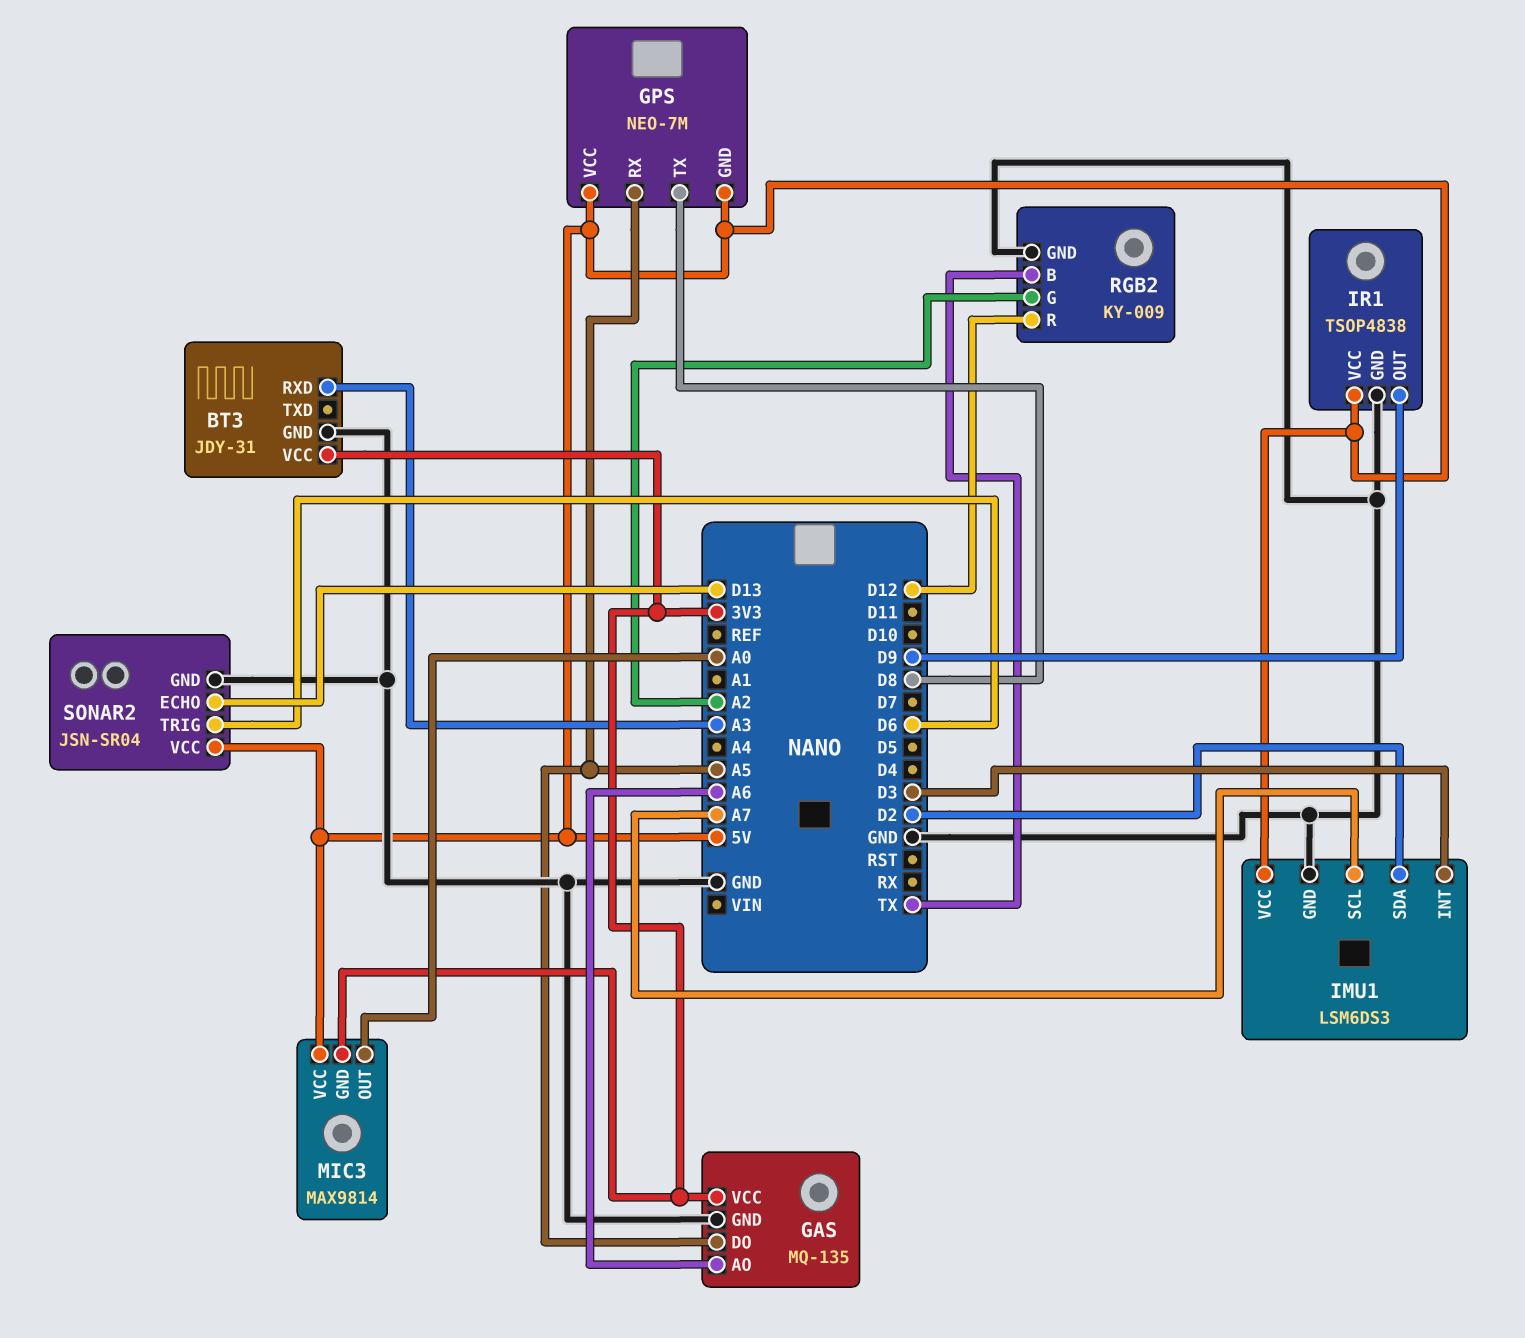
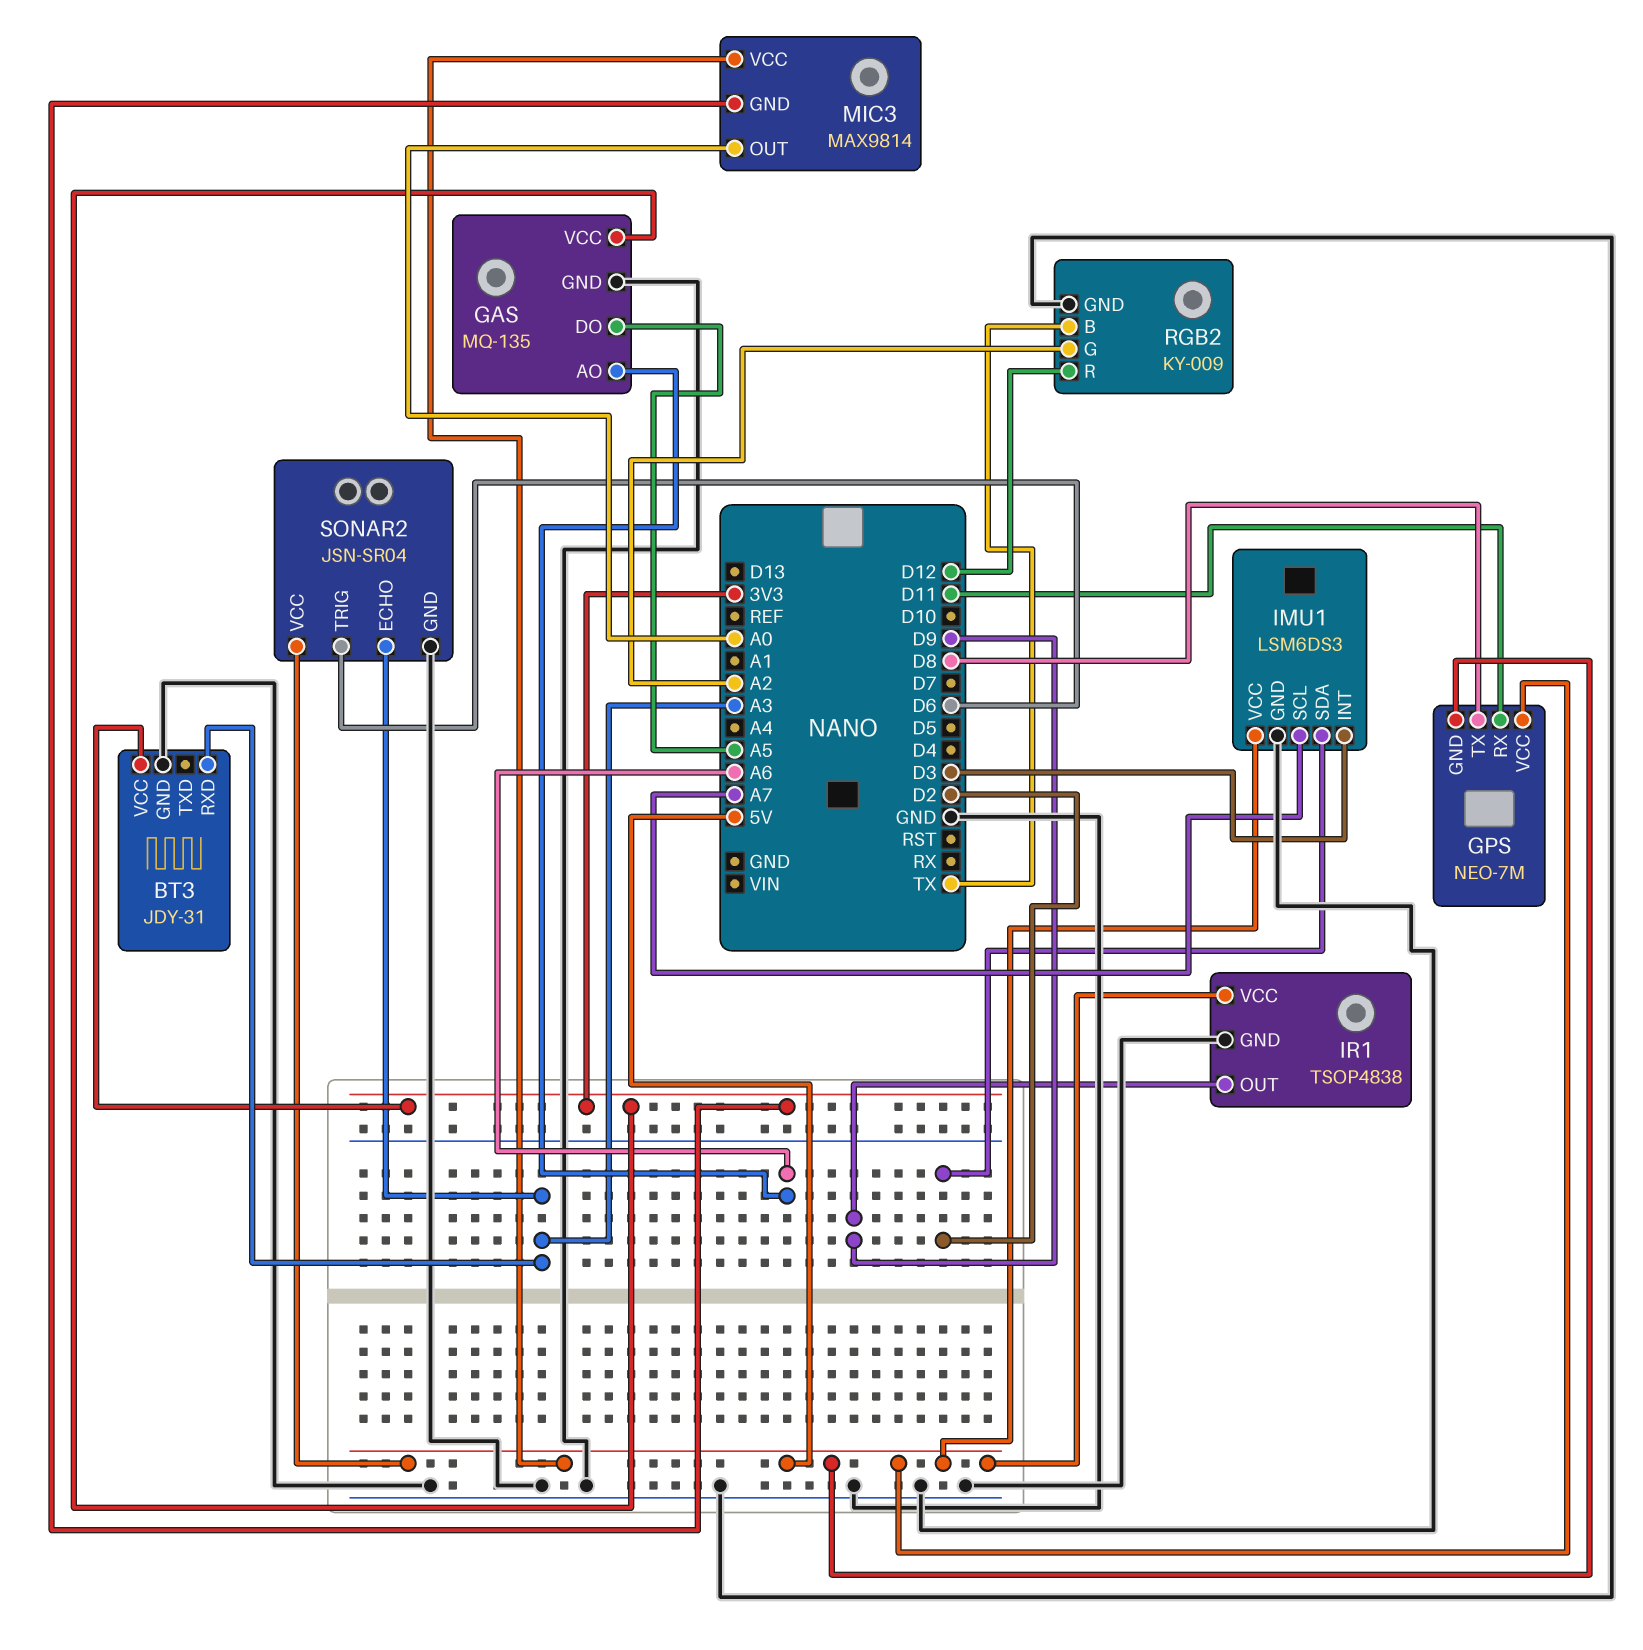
GPS pin RX: A5 -> D11
SONAR2 pin ECHO: D13 -> A3

